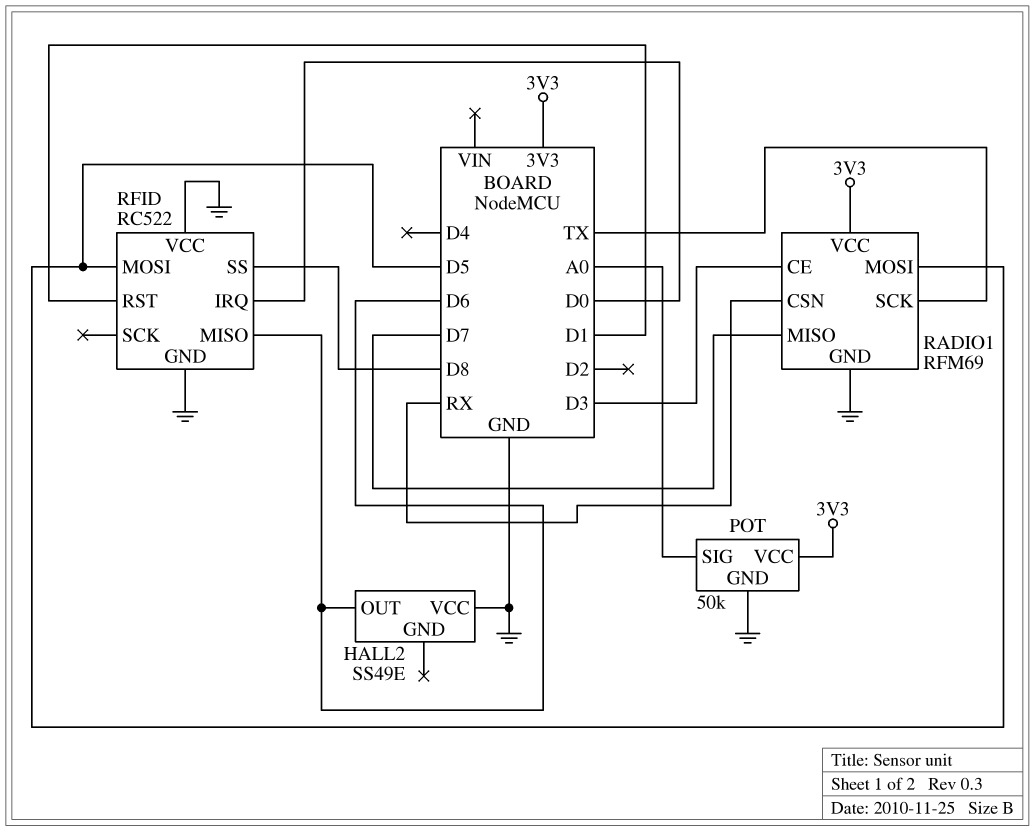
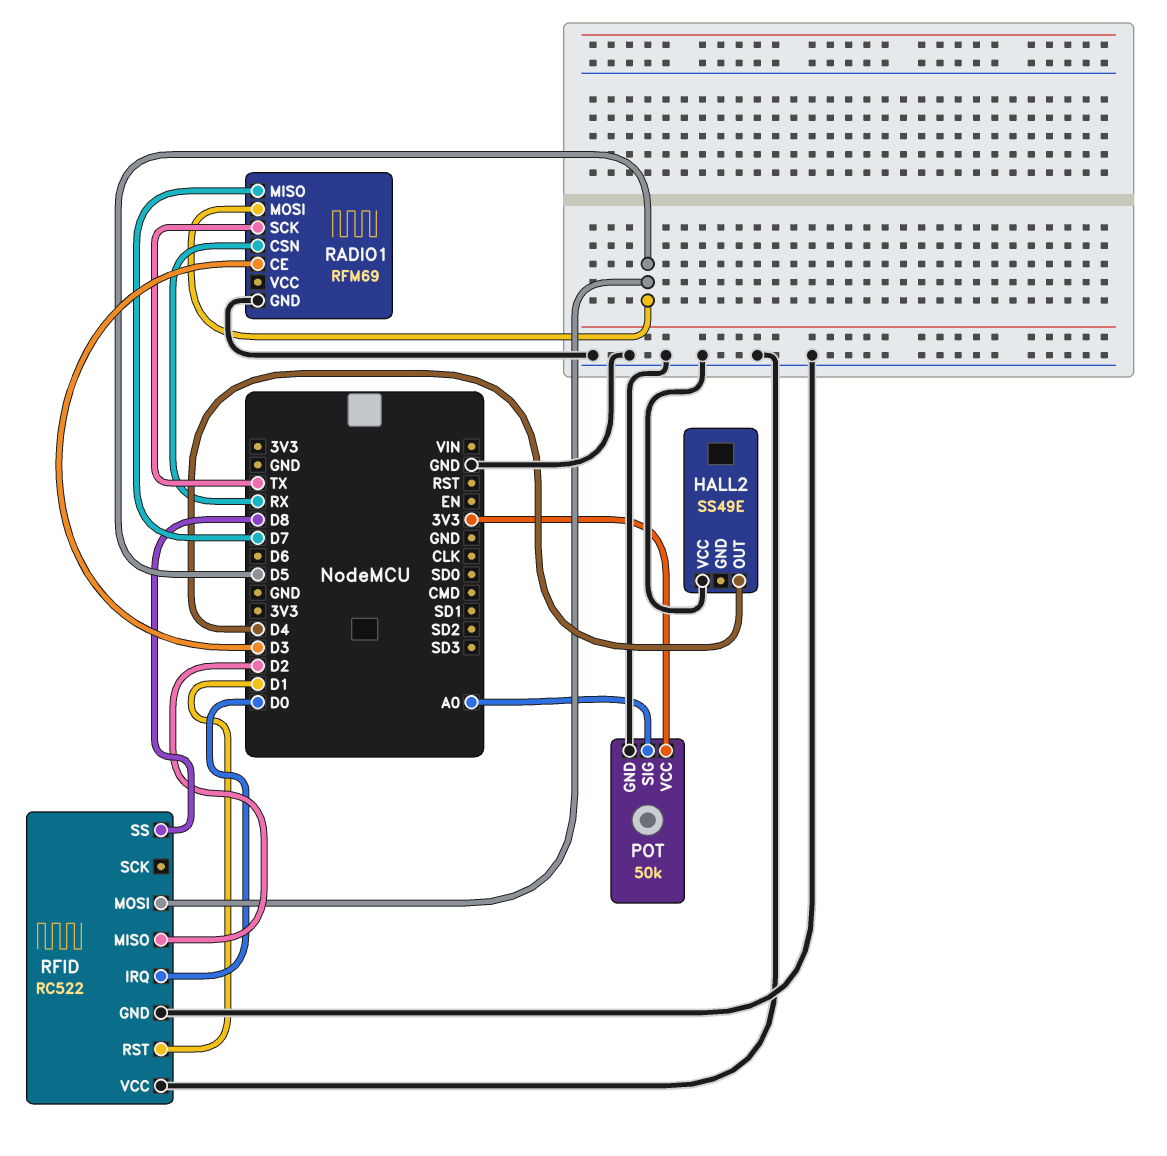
HALL2 pin OUT: D6 -> D4
RADIO1 pin VCC: 3V3 -> none
RFID pin MISO: D6 -> D2

